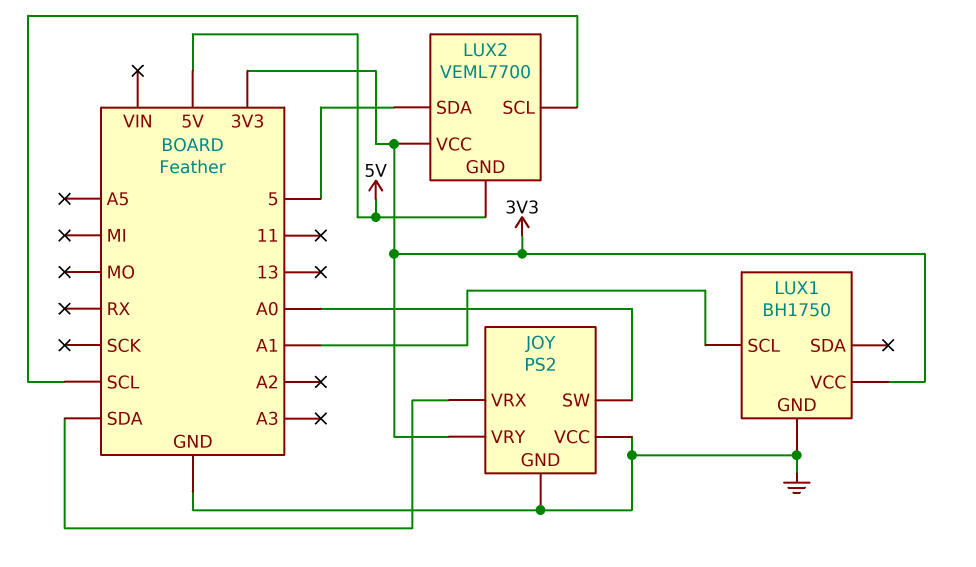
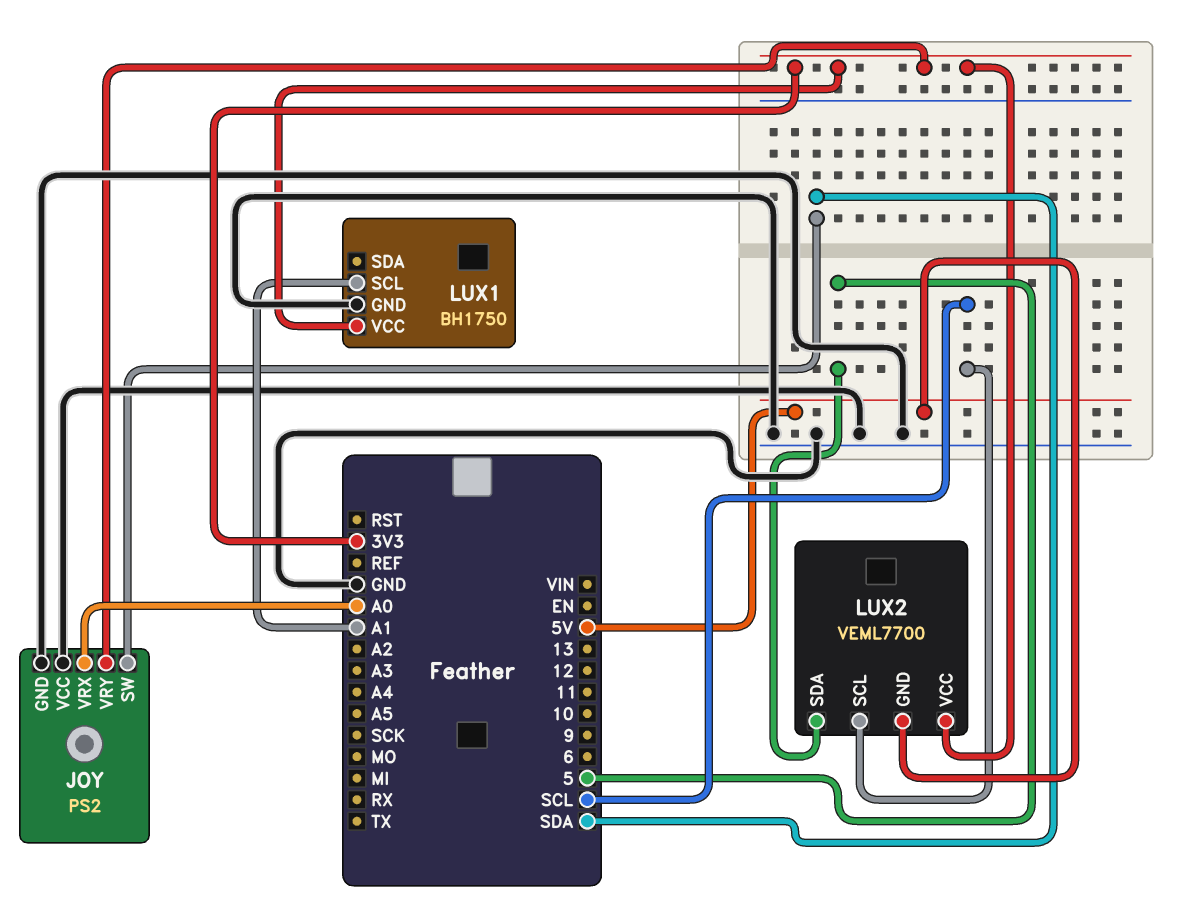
JOY pin SW: A0 -> SDA
JOY pin VRX: SDA -> A0

